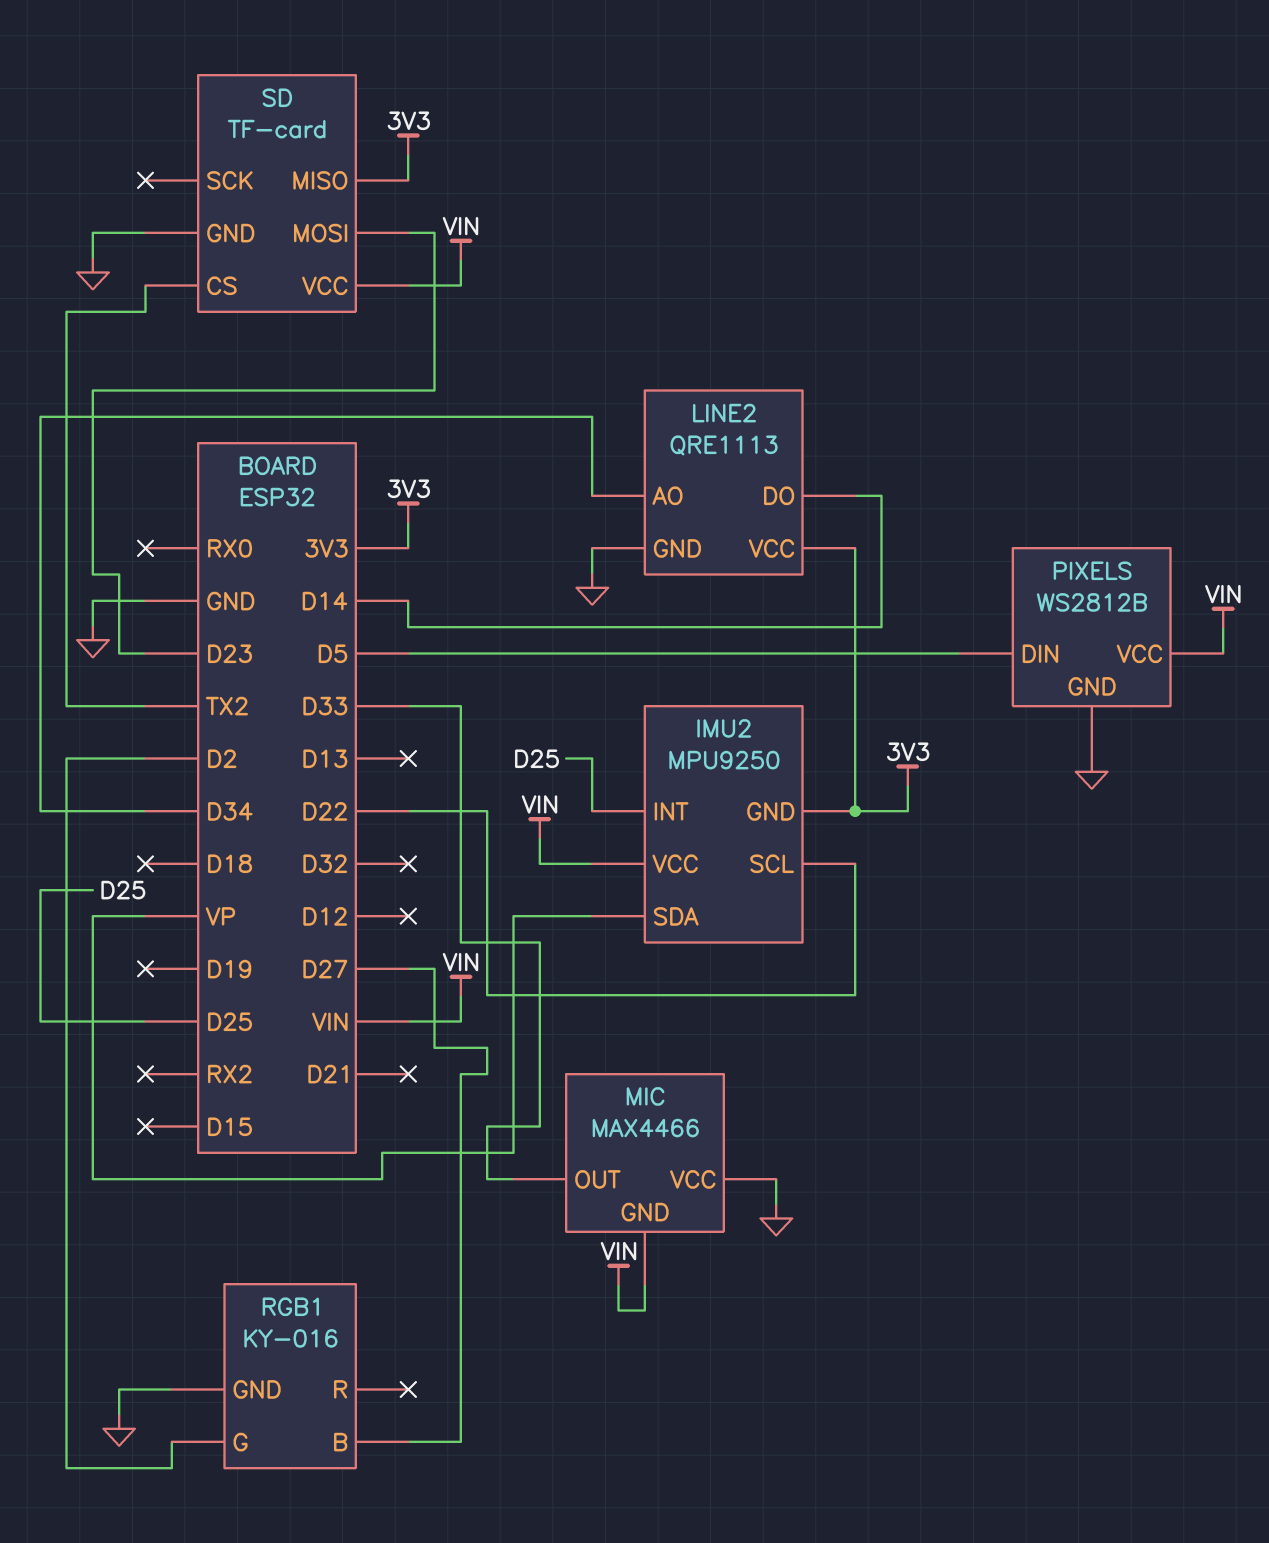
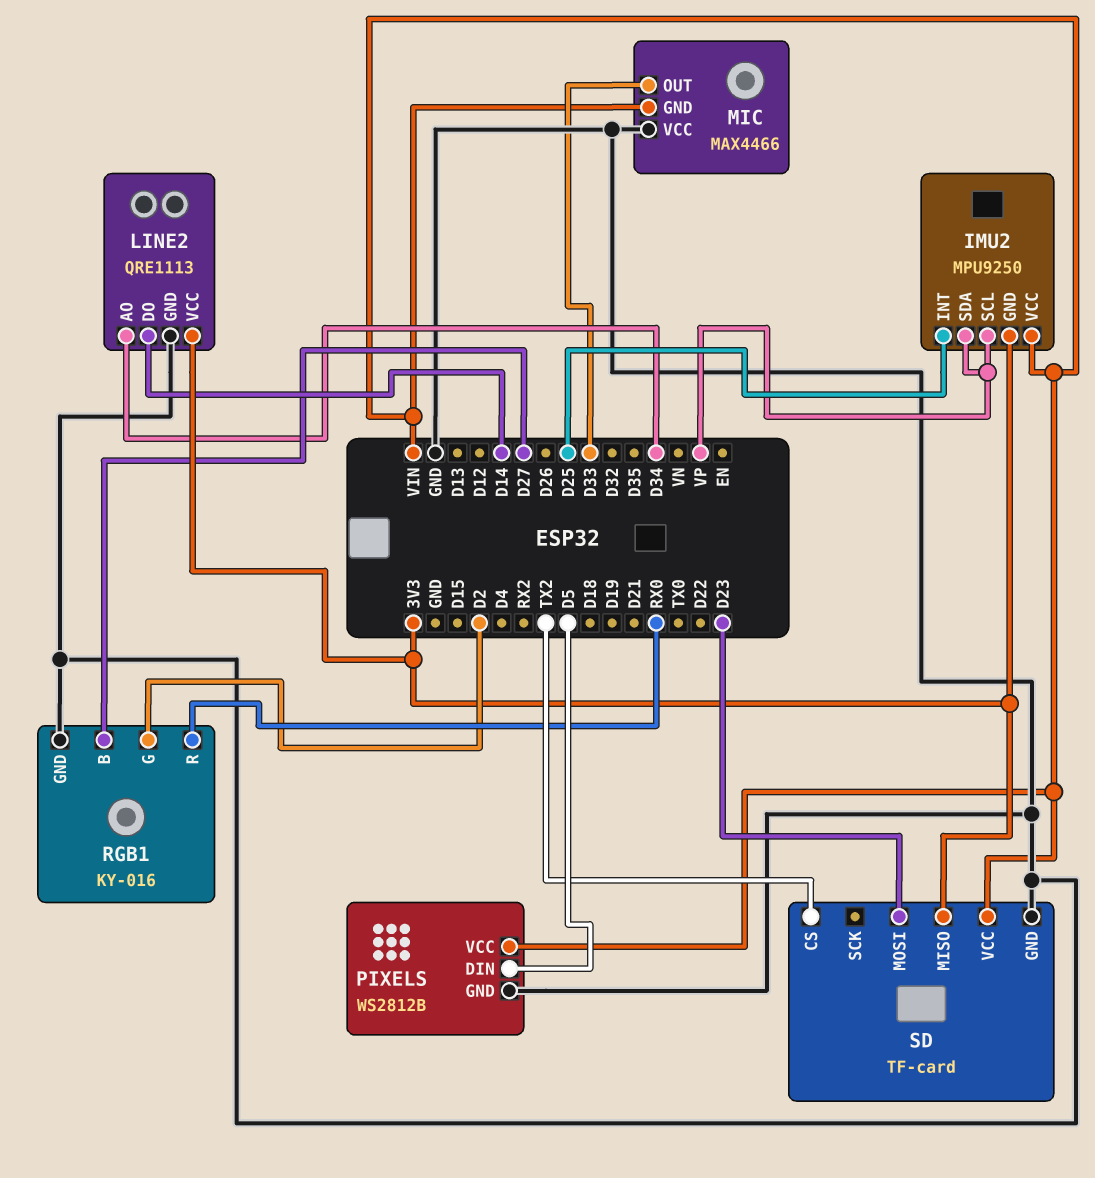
IMU2 pin SCL: D22 -> VP
RGB1 pin R: none -> RX0

